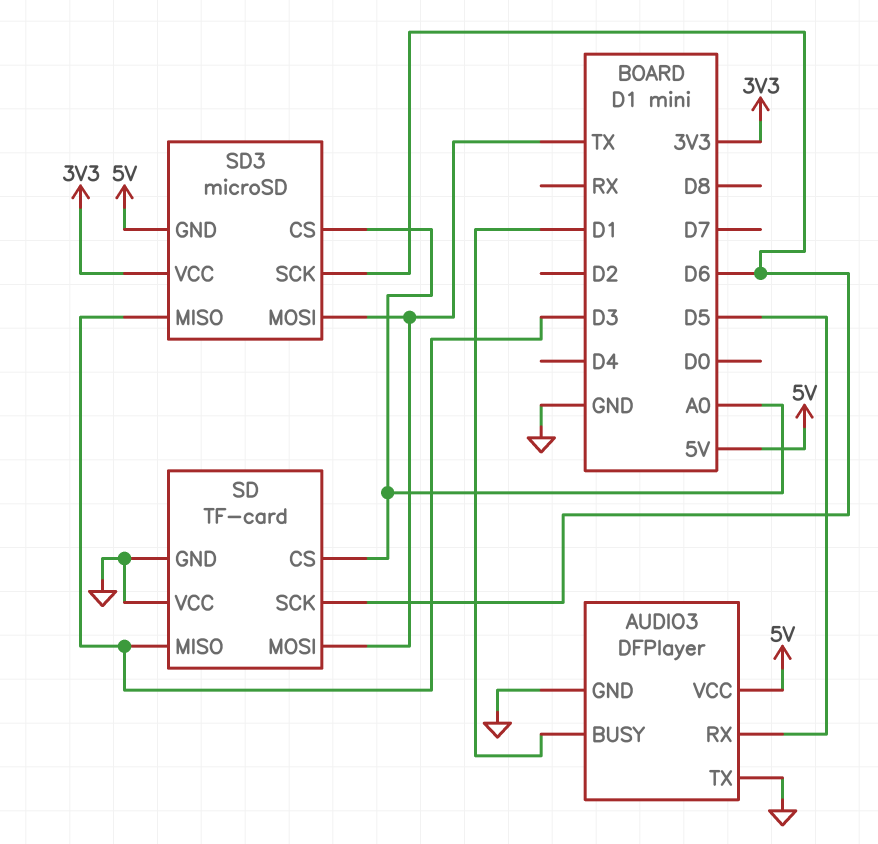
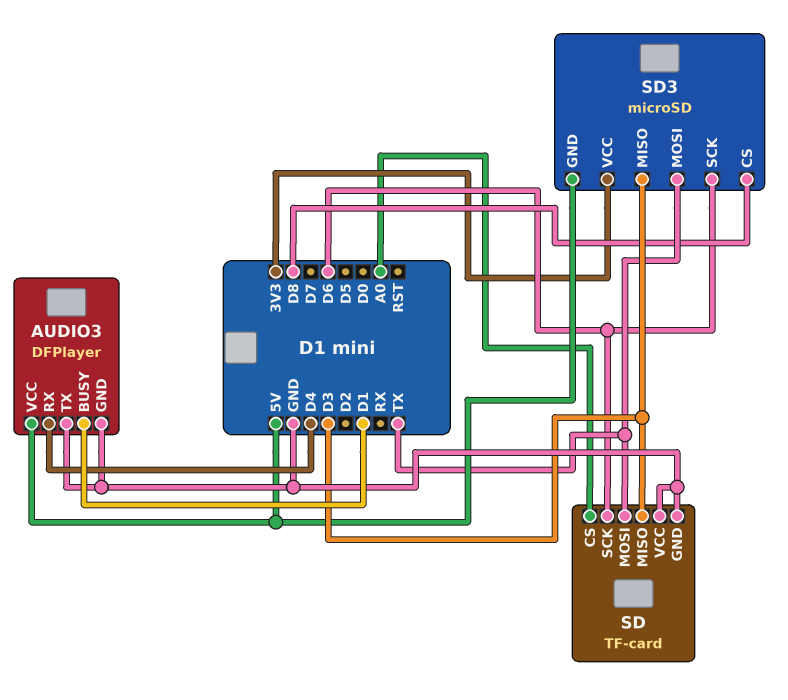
AUDIO3 pin RX: D5 -> D4
SD3 pin CS: A0 -> D8

